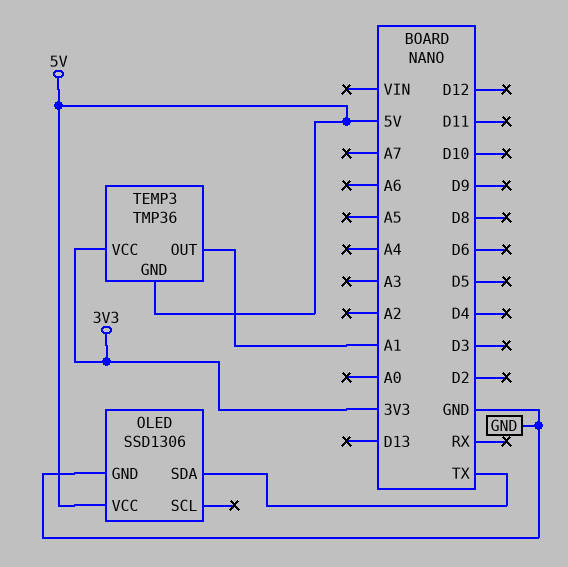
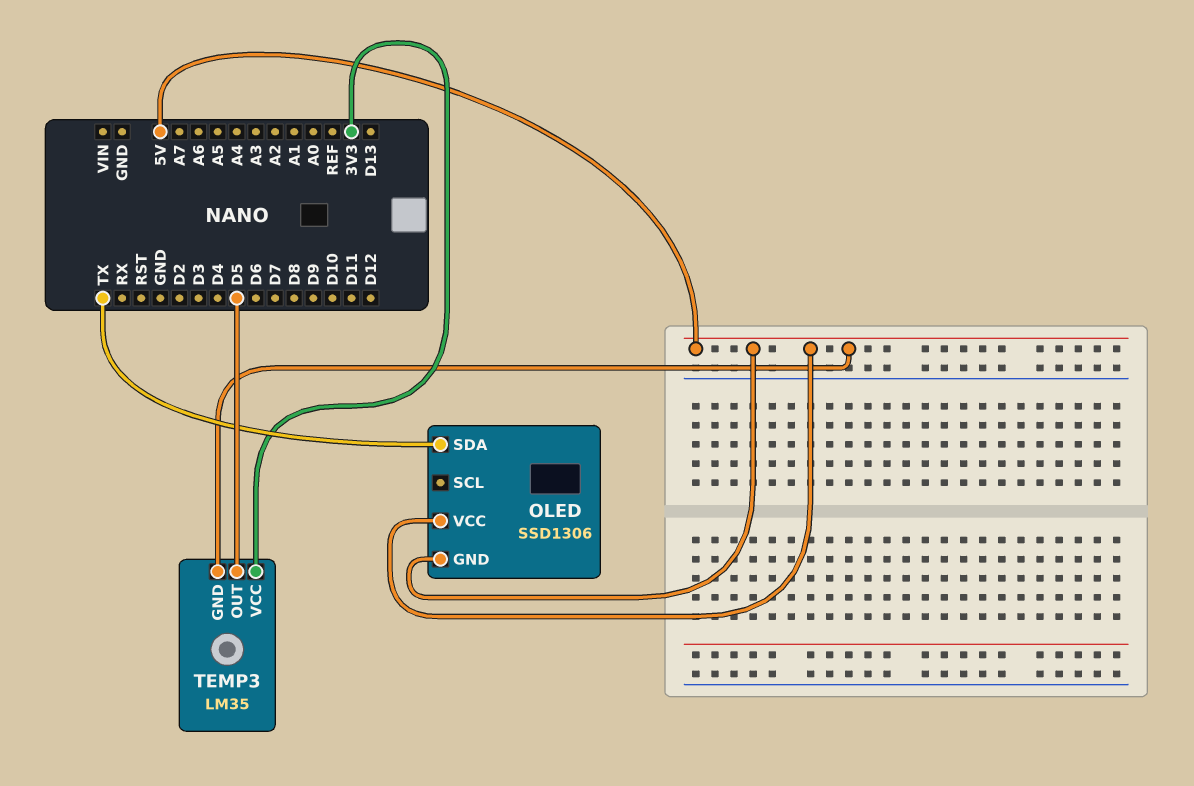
OLED pin GND: GND -> 5V
TEMP3: TMP36 -> LM35
TEMP3 pin OUT: A1 -> D5

